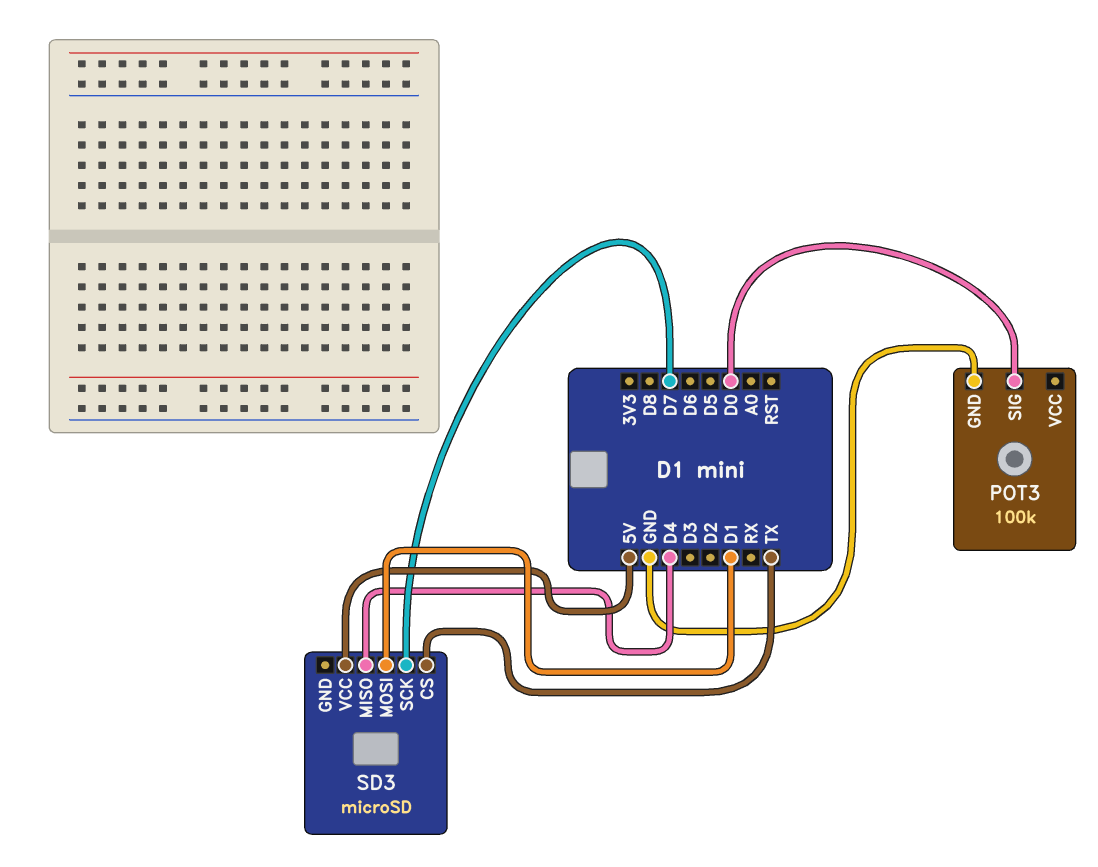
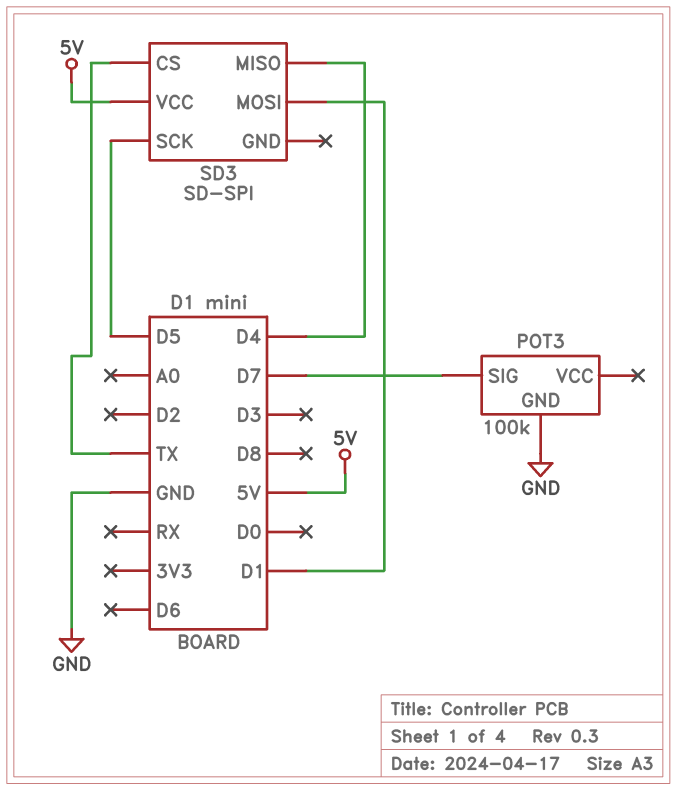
POT3 pin SIG: D0 -> D7
SD3: microSD -> SD-SPI
SD3 pin SCK: D7 -> D5

